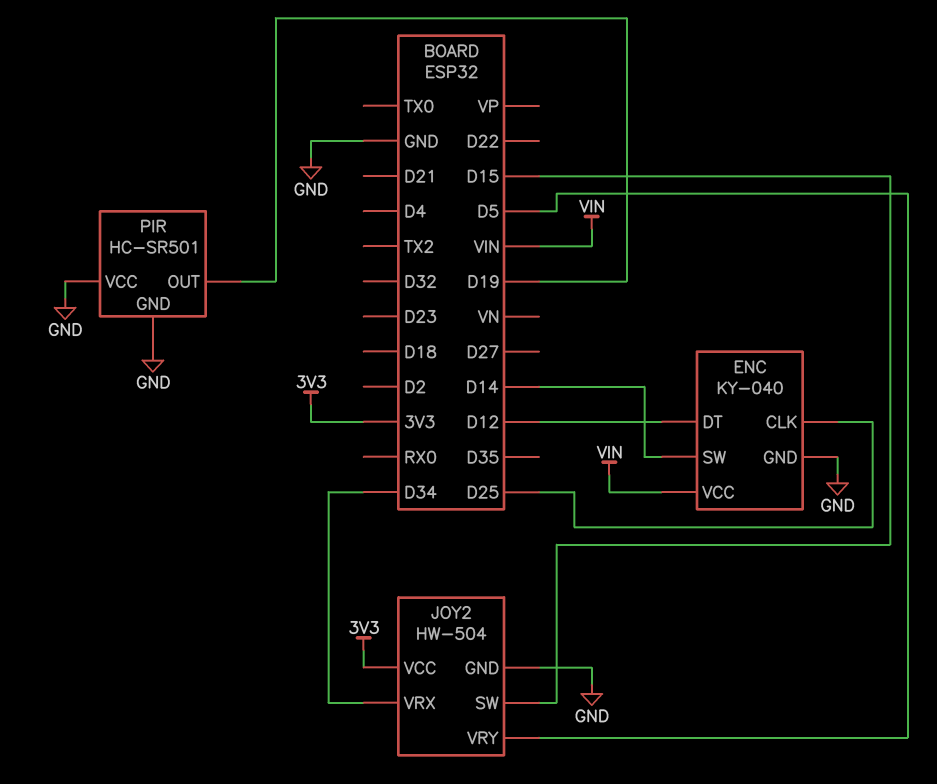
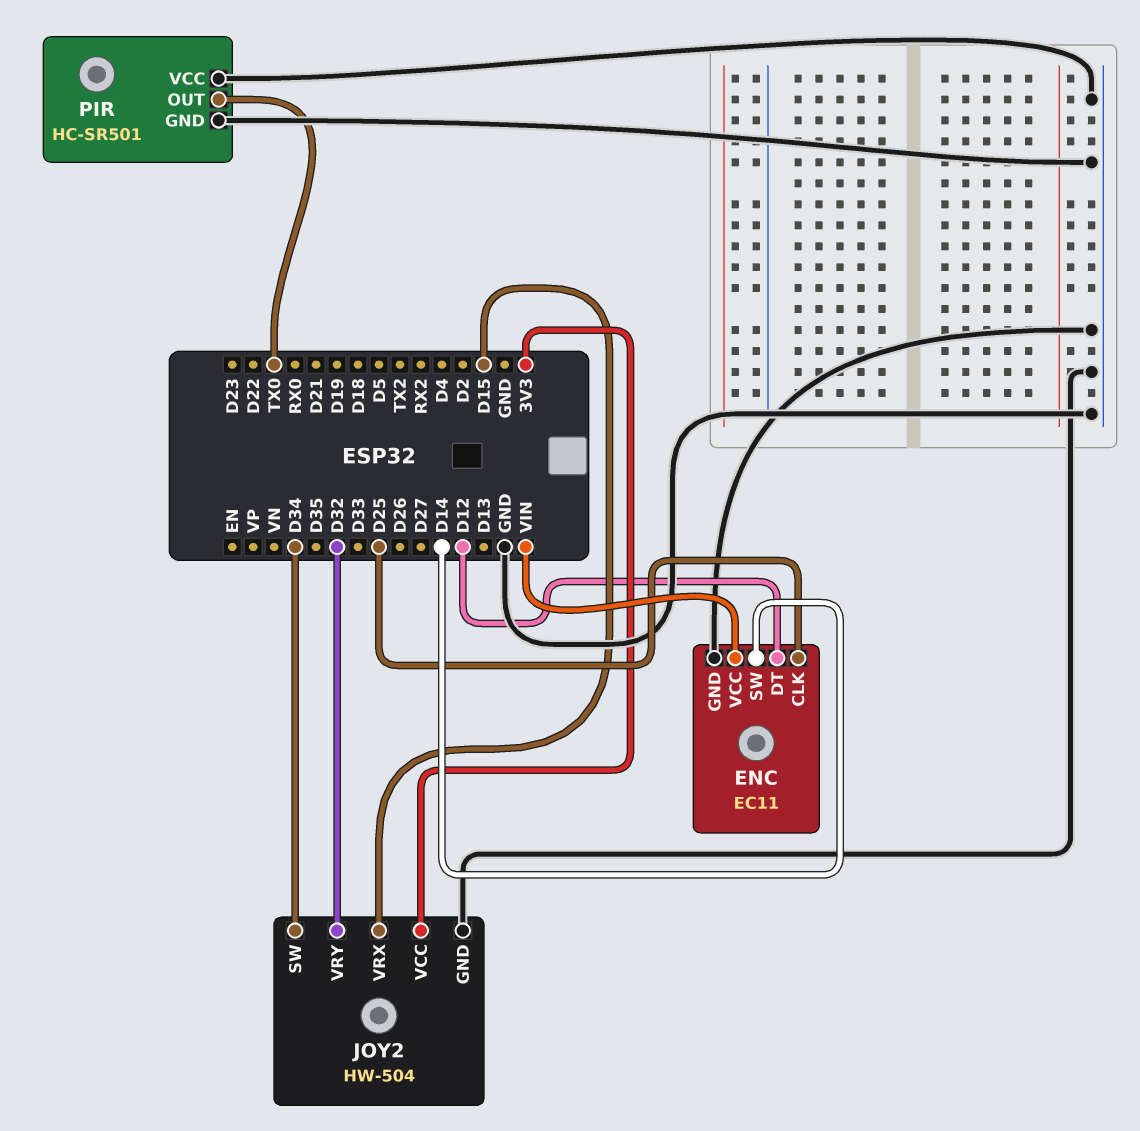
ENC: KY-040 -> EC11
JOY2 pin SW: D15 -> D34
JOY2 pin VRX: D34 -> D15
JOY2 pin VRY: D5 -> D32
PIR pin OUT: D19 -> TX0

